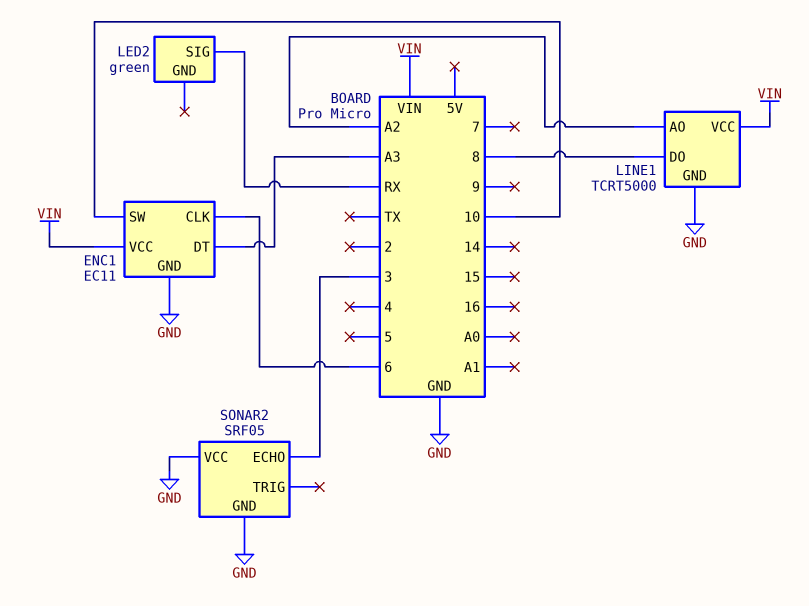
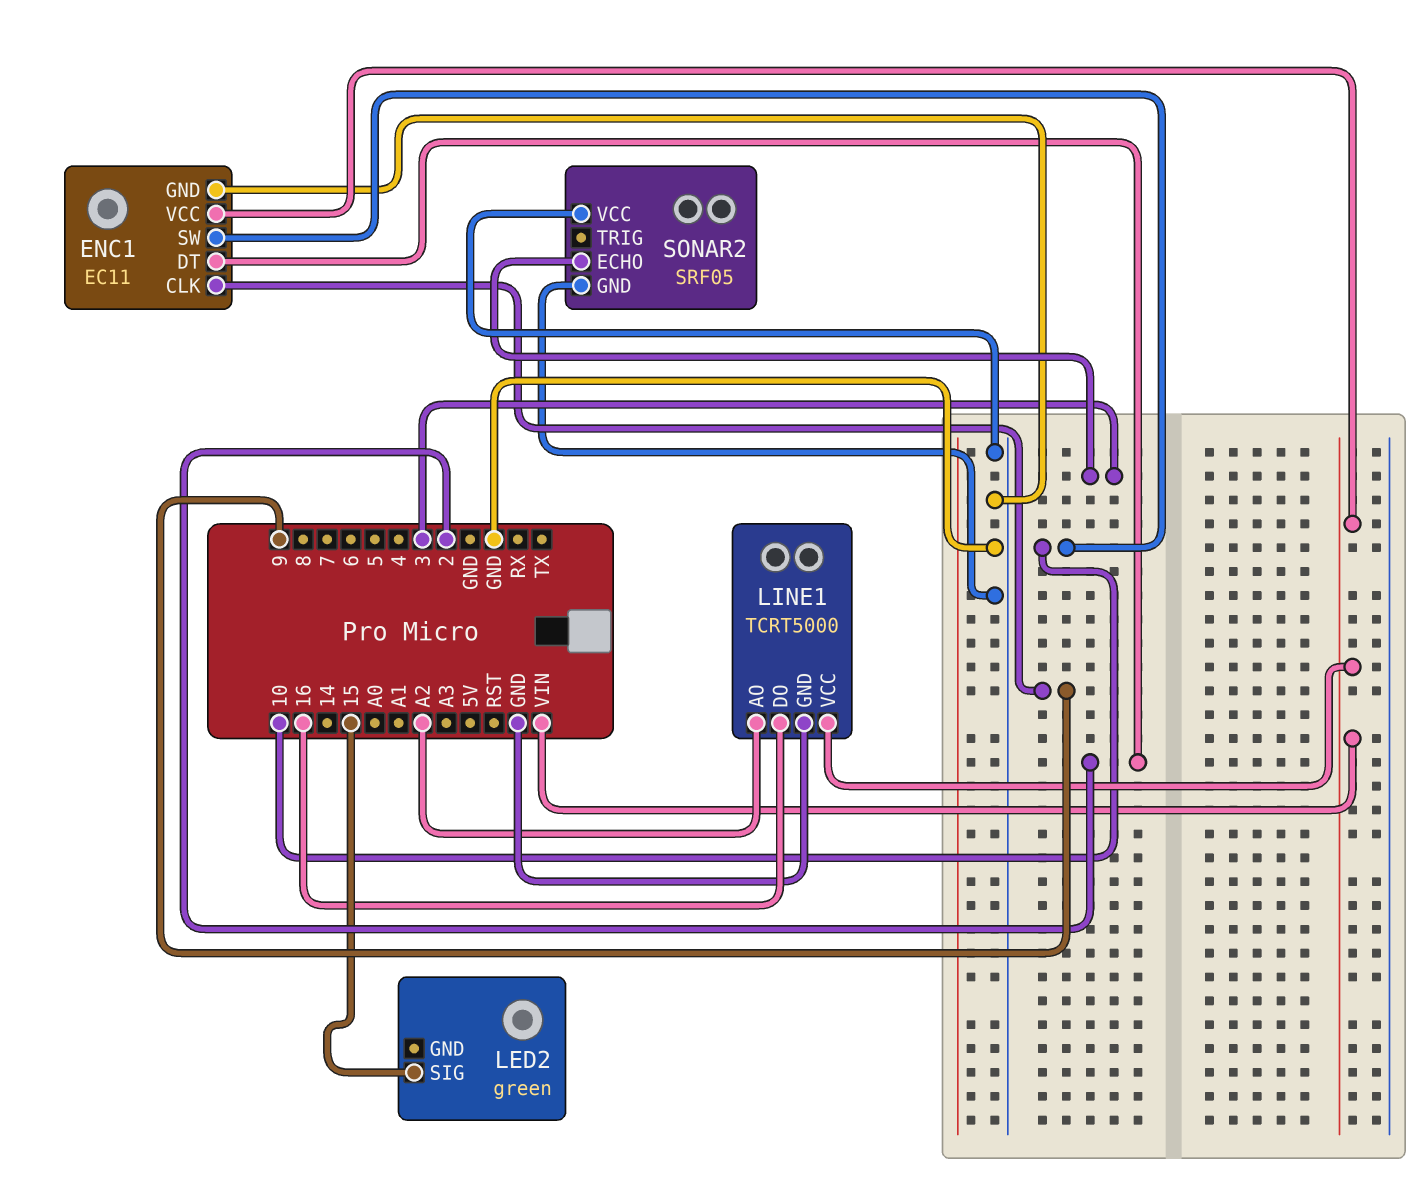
ENC1 pin CLK: 6 -> 9
ENC1 pin DT: A3 -> 2
LED2 pin SIG: RX -> 15
LINE1 pin DO: 8 -> 16

